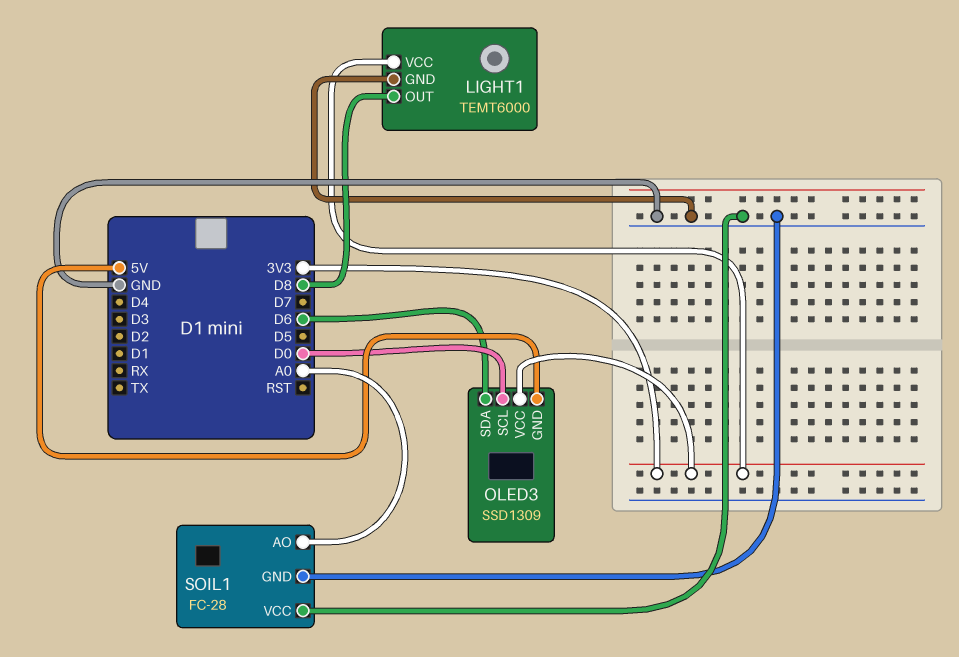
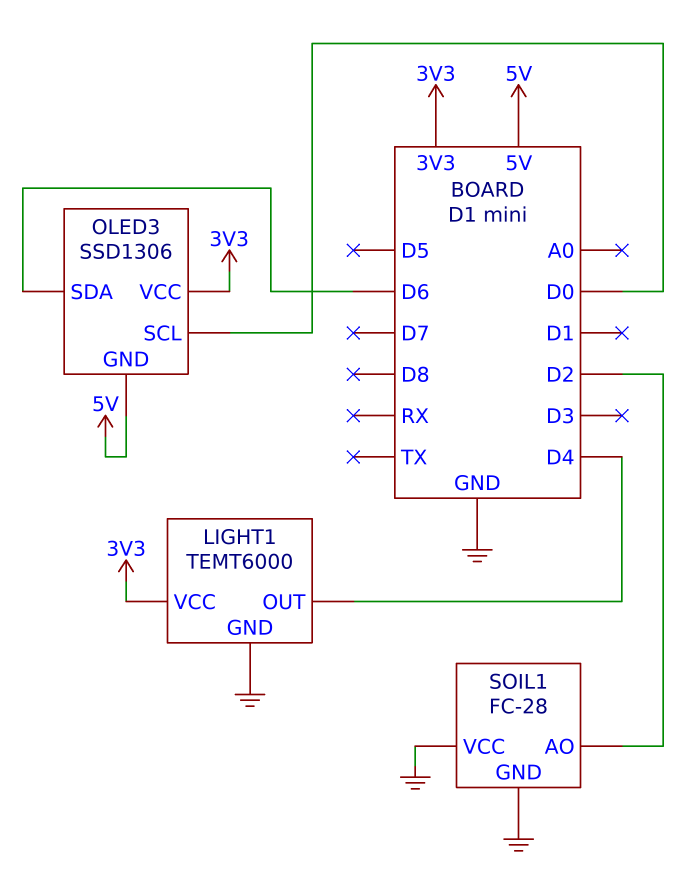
LIGHT1 pin OUT: D8 -> D4
OLED3: SSD1309 -> SSD1306
SOIL1 pin AO: A0 -> D2

